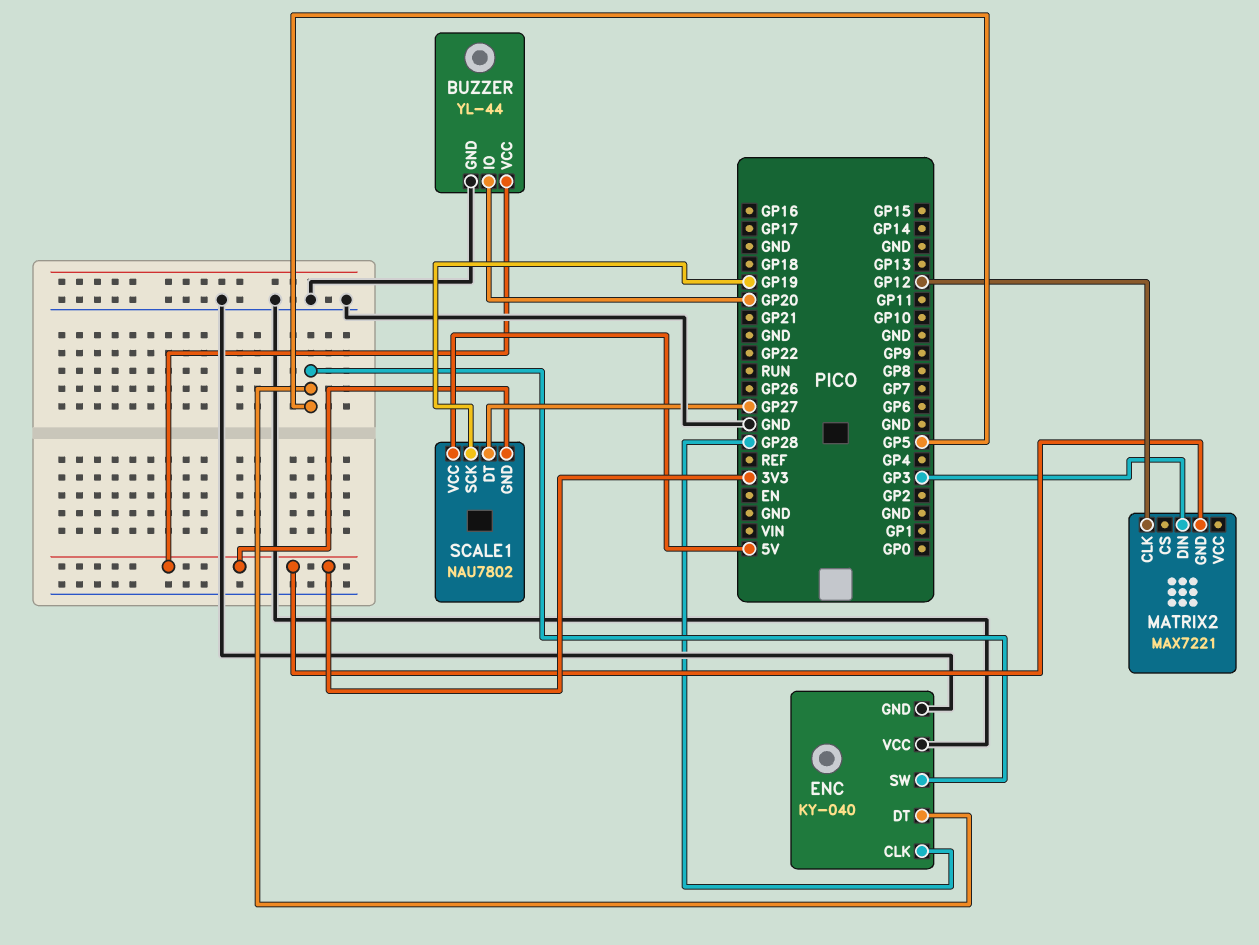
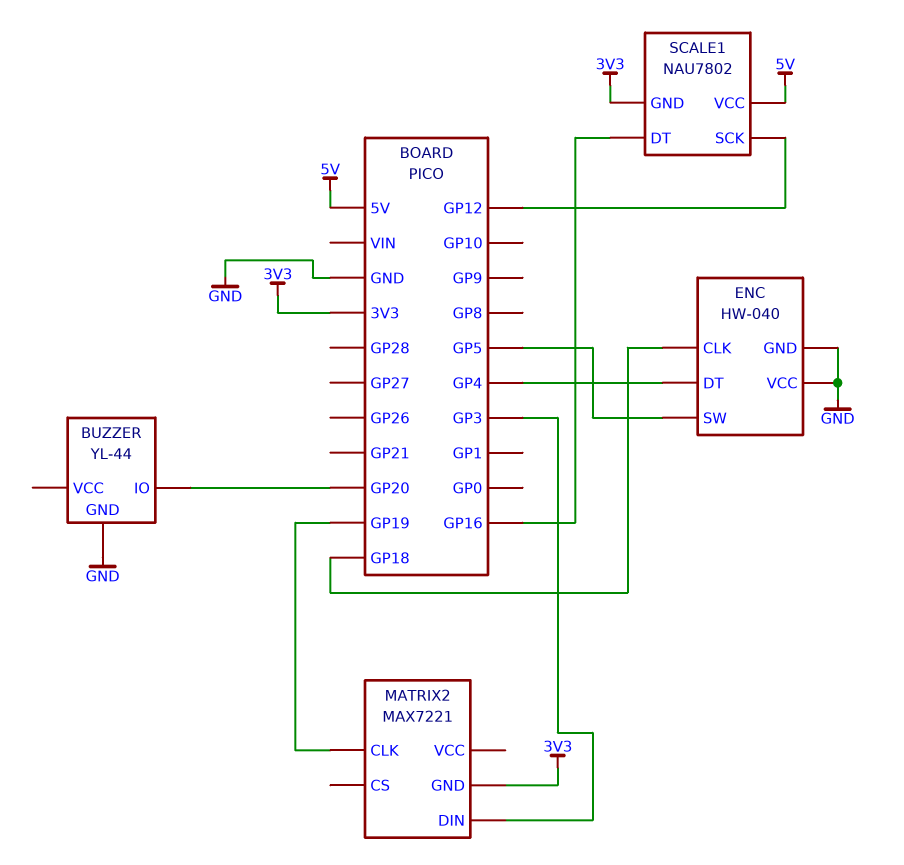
BUZZER pin VCC: 3V3 -> none
ENC: KY-040 -> HW-040
ENC pin CLK: GP28 -> GP18
ENC pin DT: GP5 -> GP4
MATRIX2 pin CLK: GP12 -> GP19
SCALE1 pin DT: GP27 -> GP16
SCALE1 pin SCK: GP19 -> GP12

